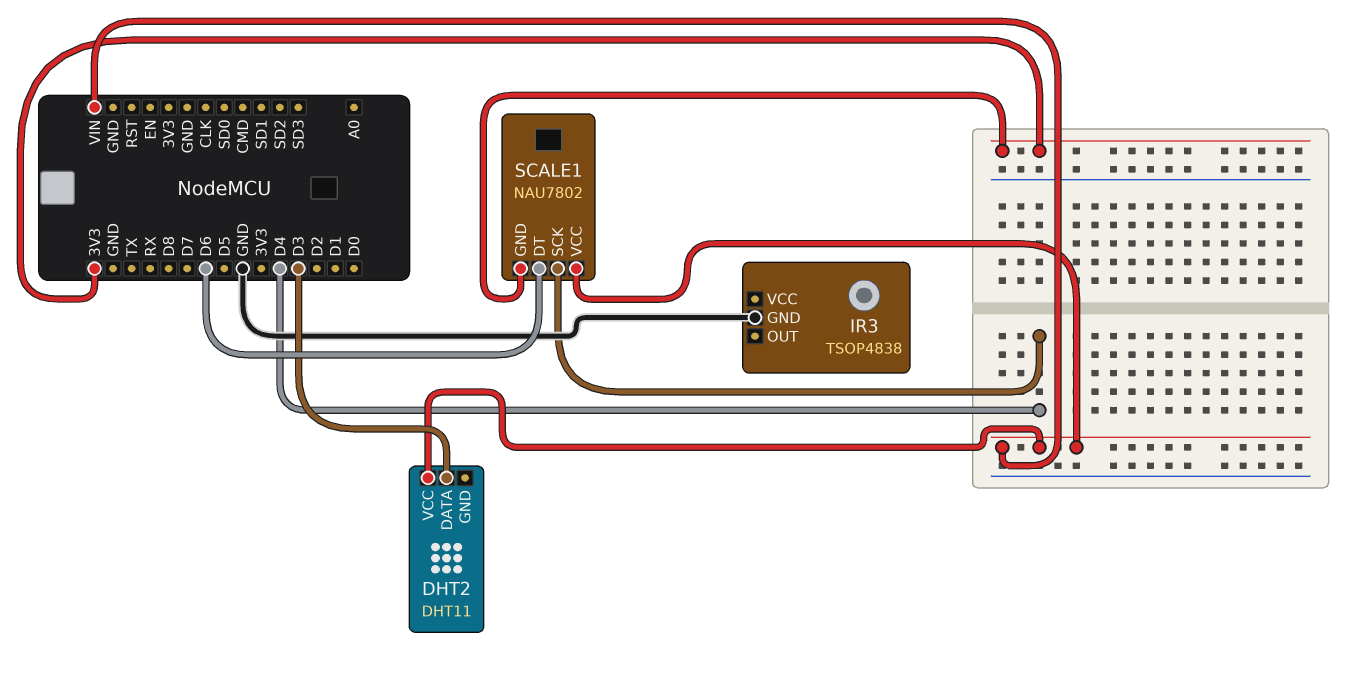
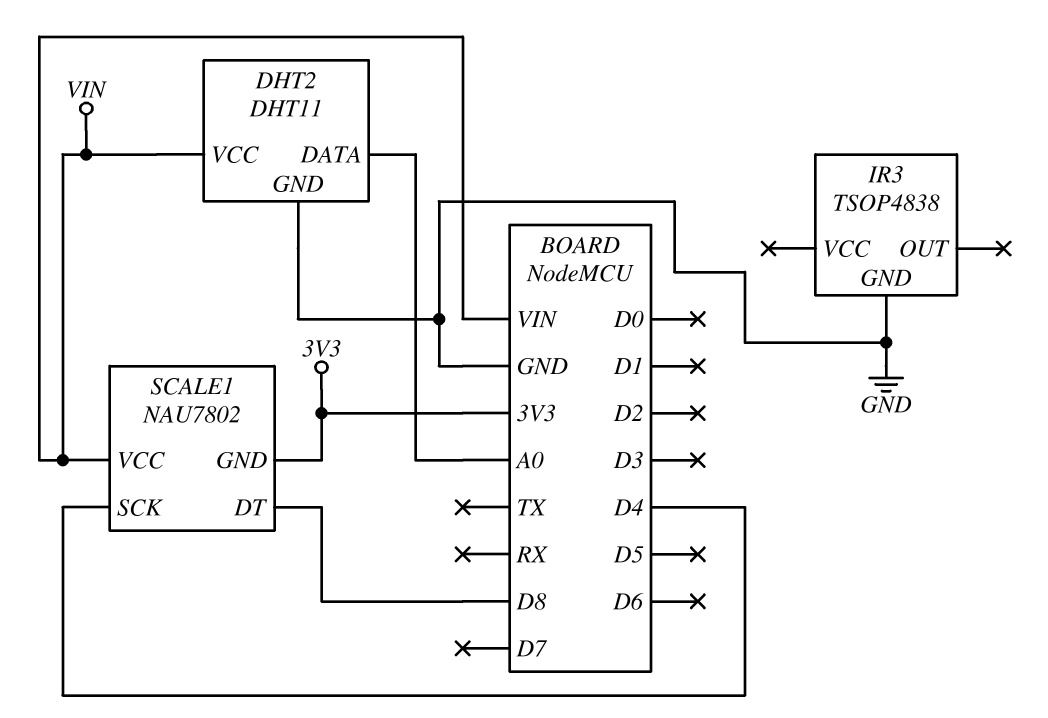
DHT2 pin DATA: D3 -> A0
DHT2 pin GND: none -> GND
SCALE1 pin DT: D6 -> D8

